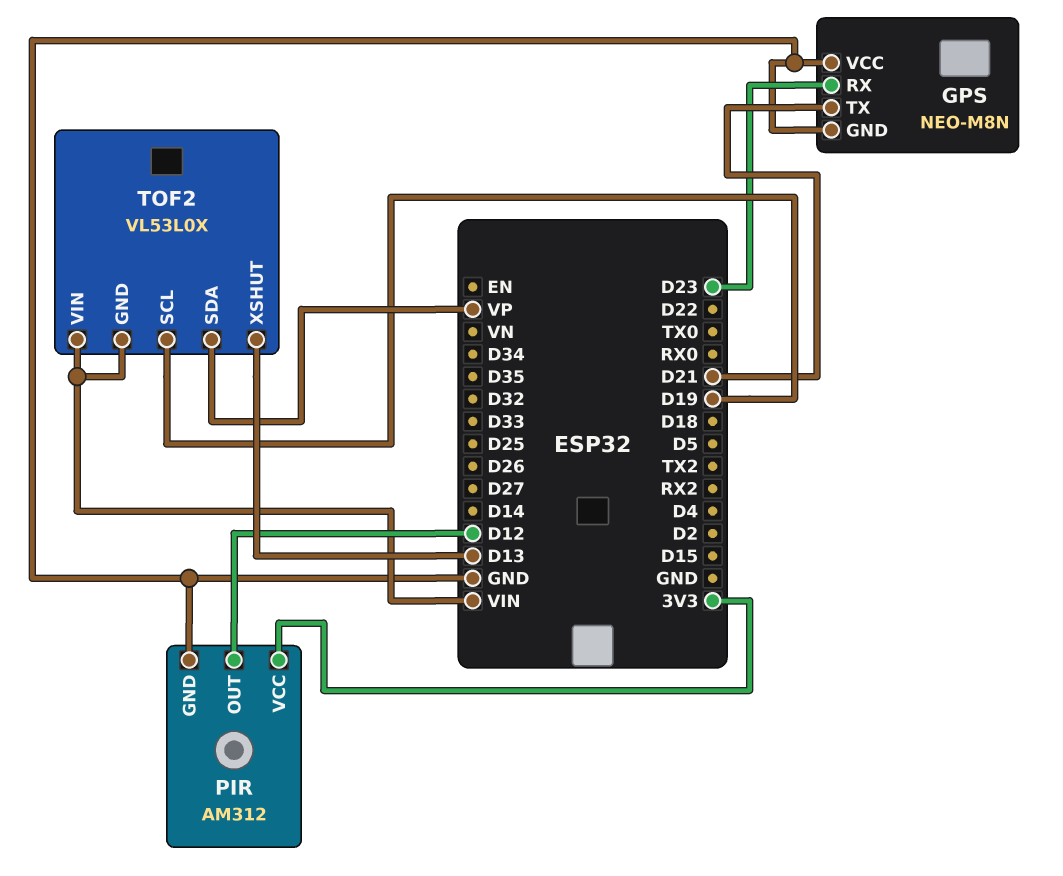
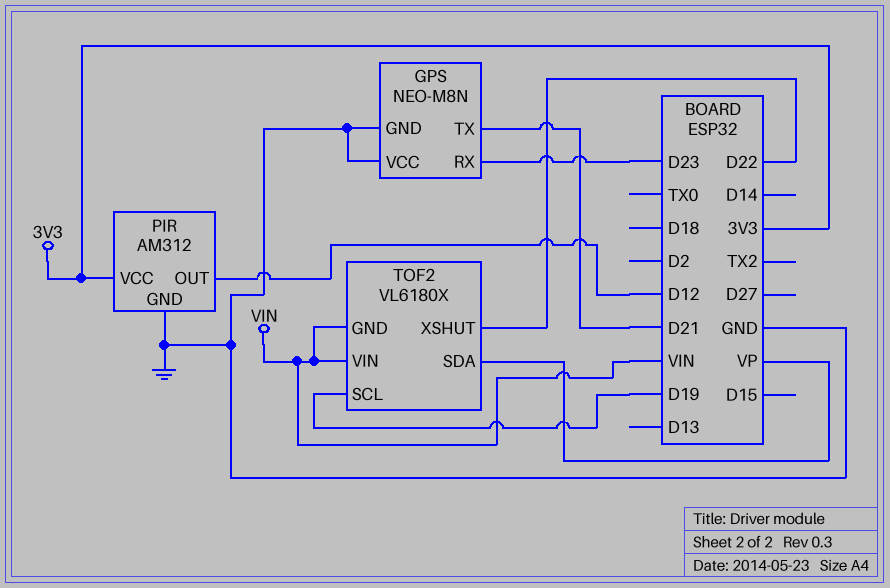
TOF2: VL53L0X -> VL6180X
TOF2 pin XSHUT: D13 -> D22

